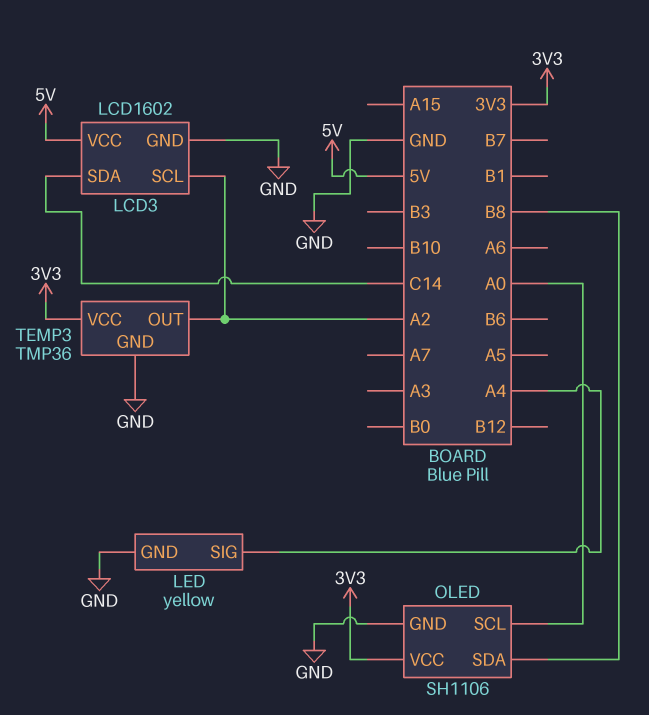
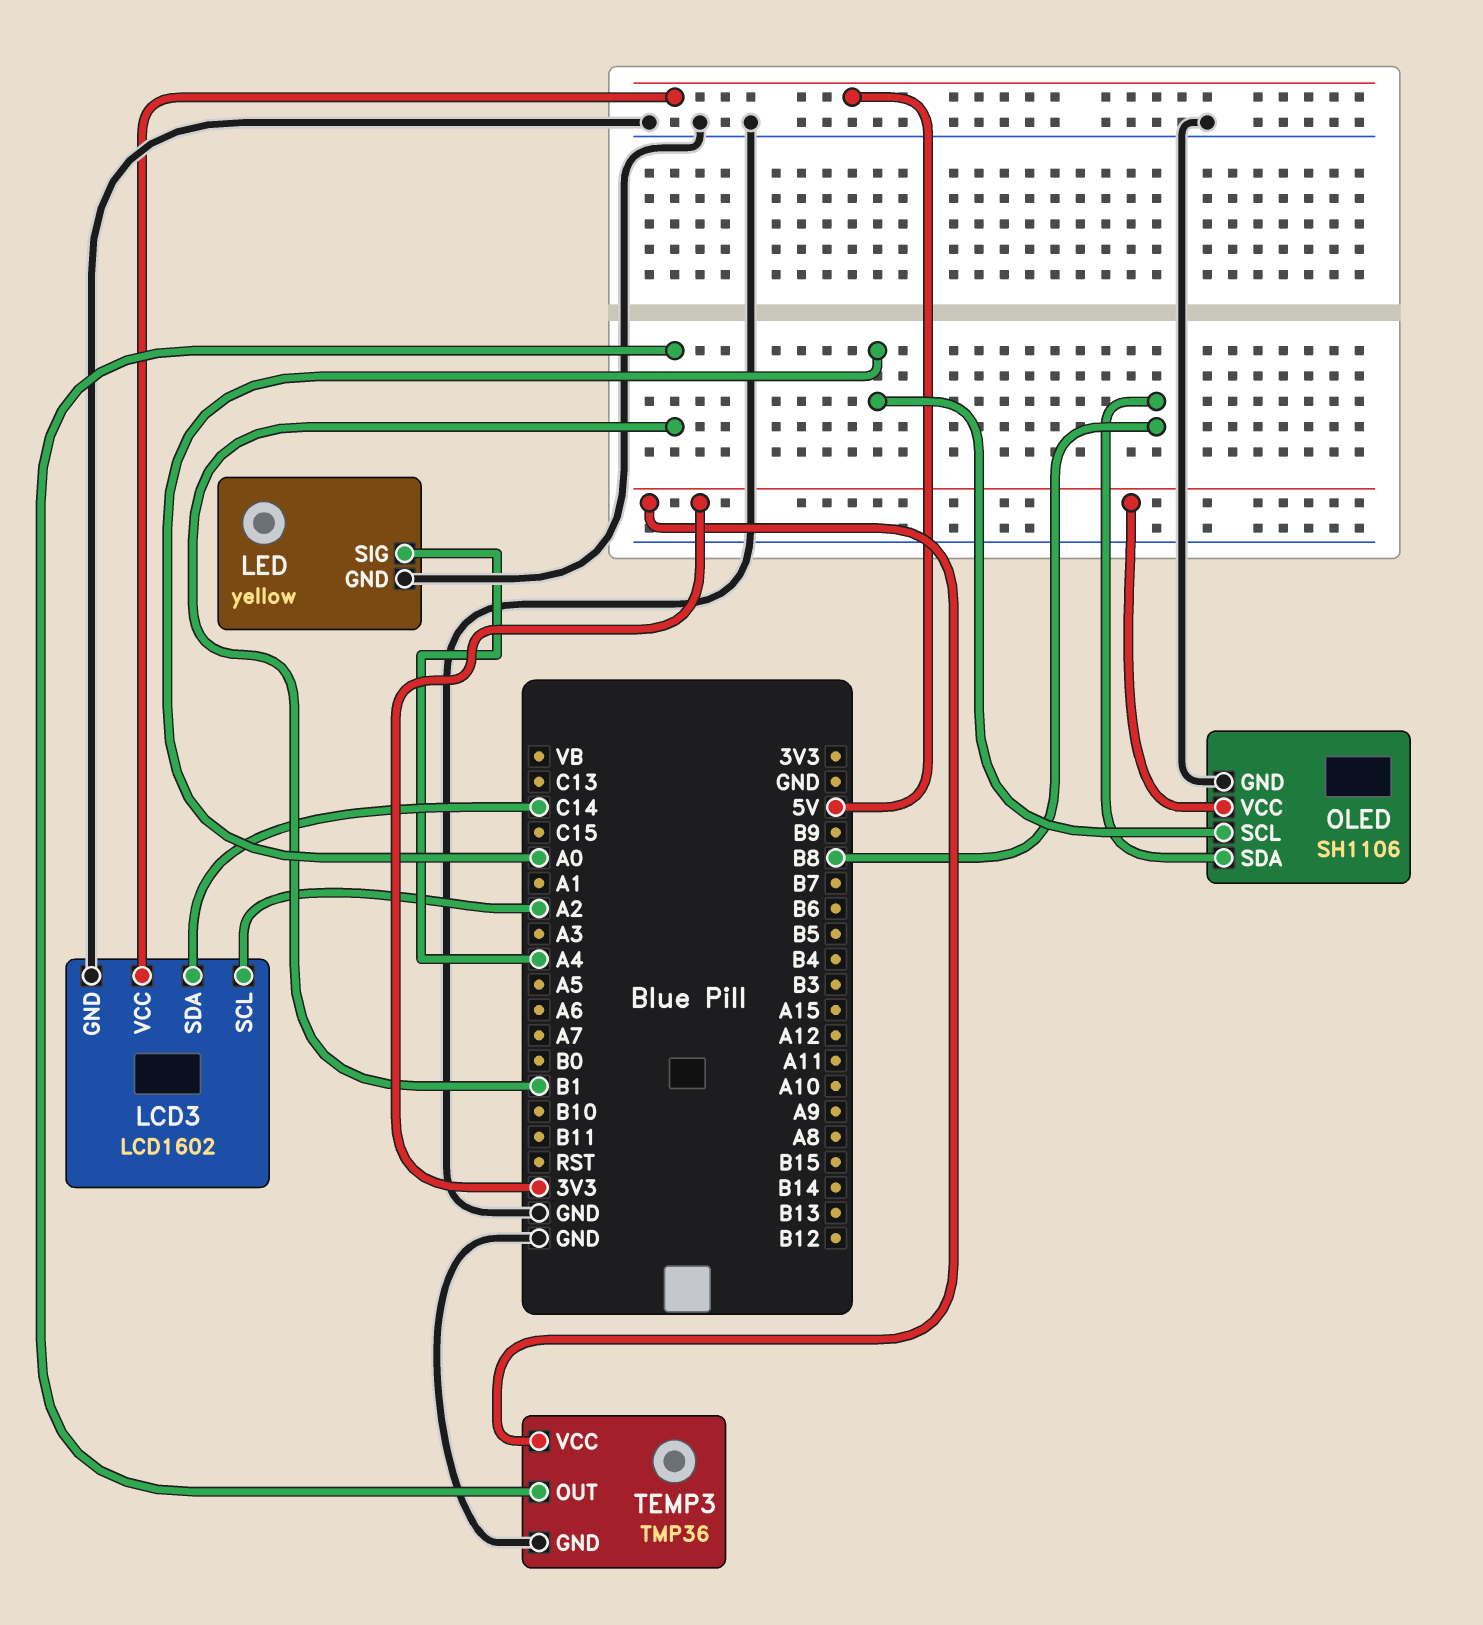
TEMP3 pin OUT: A2 -> B1

